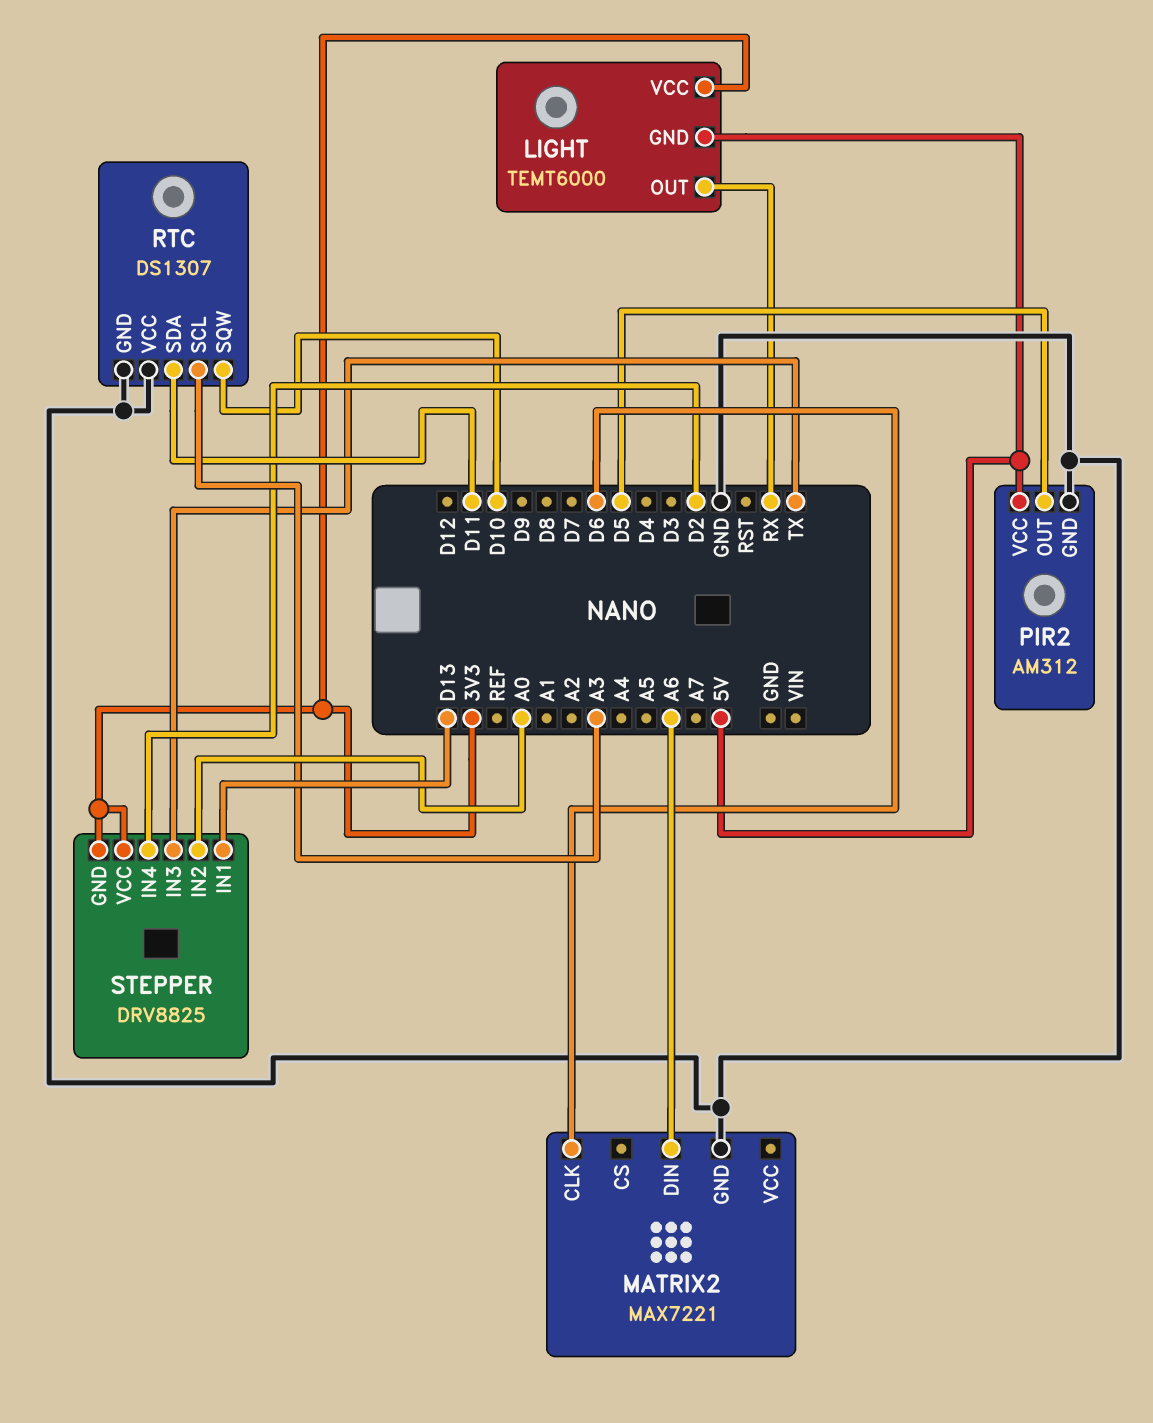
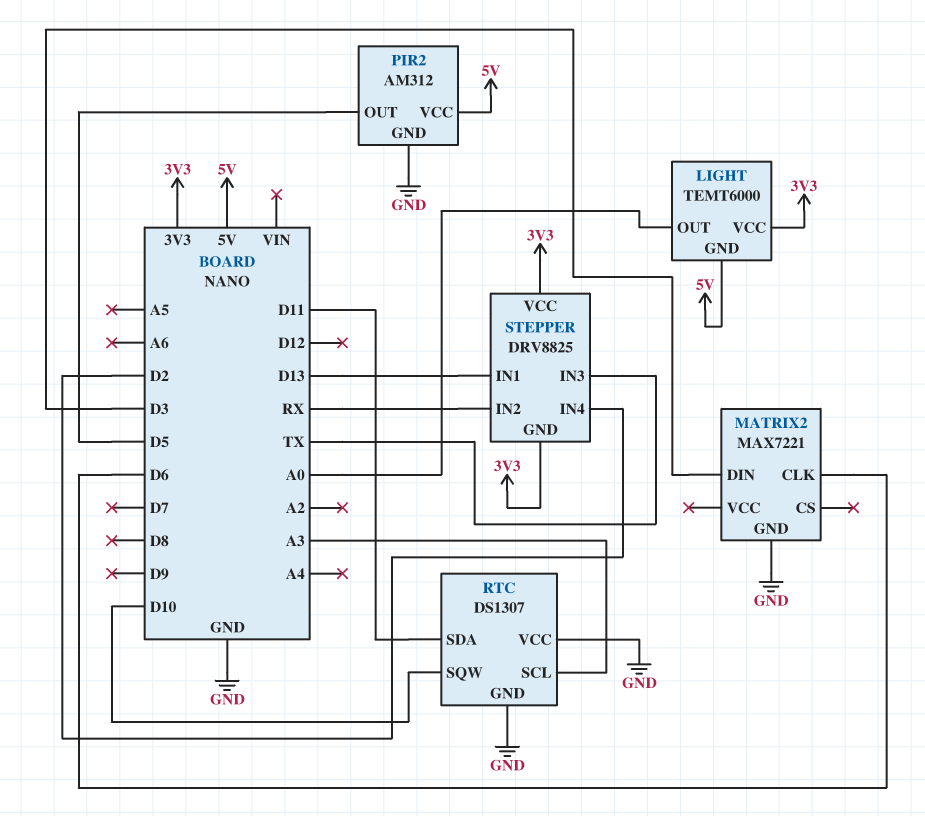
LIGHT pin OUT: RX -> A0
MATRIX2 pin DIN: A6 -> D3
STEPPER pin IN2: A0 -> RX

